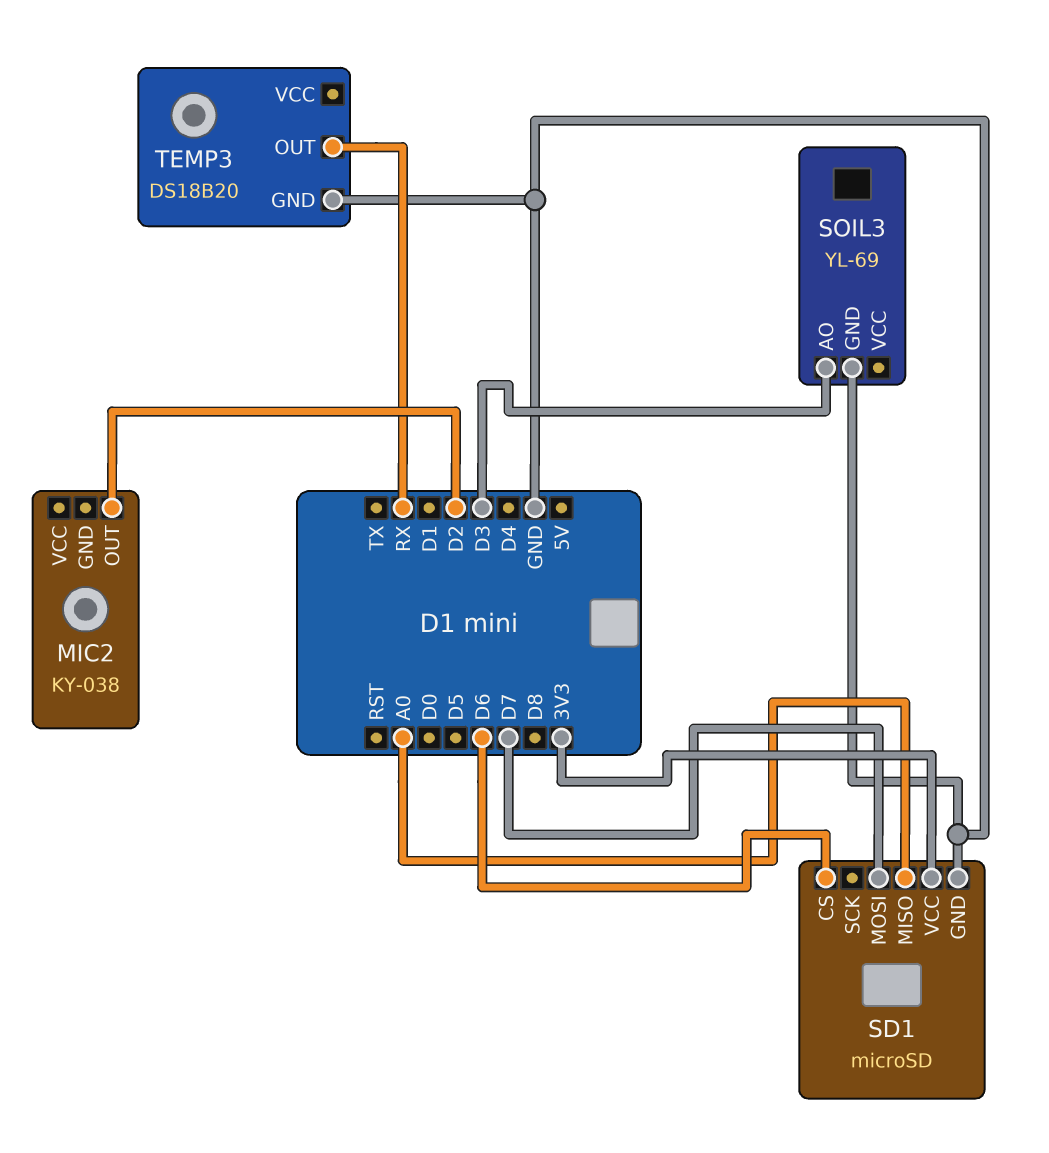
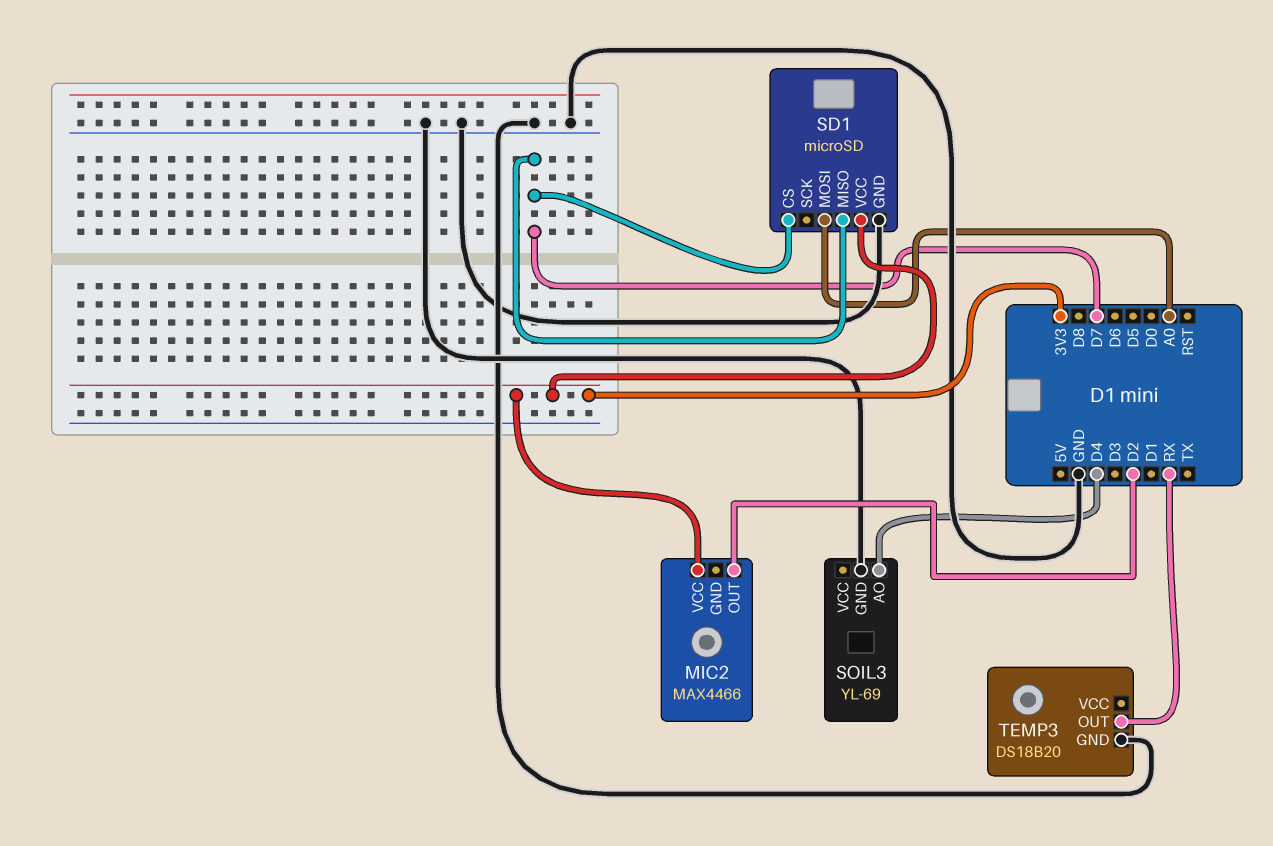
MIC2: KY-038 -> MAX4466
MIC2 pin VCC: none -> 3V3
SD1 pin CS: D6 -> D7
SD1 pin MISO: A0 -> D7
SD1 pin MOSI: D7 -> A0
SOIL3 pin AO: D3 -> D4

